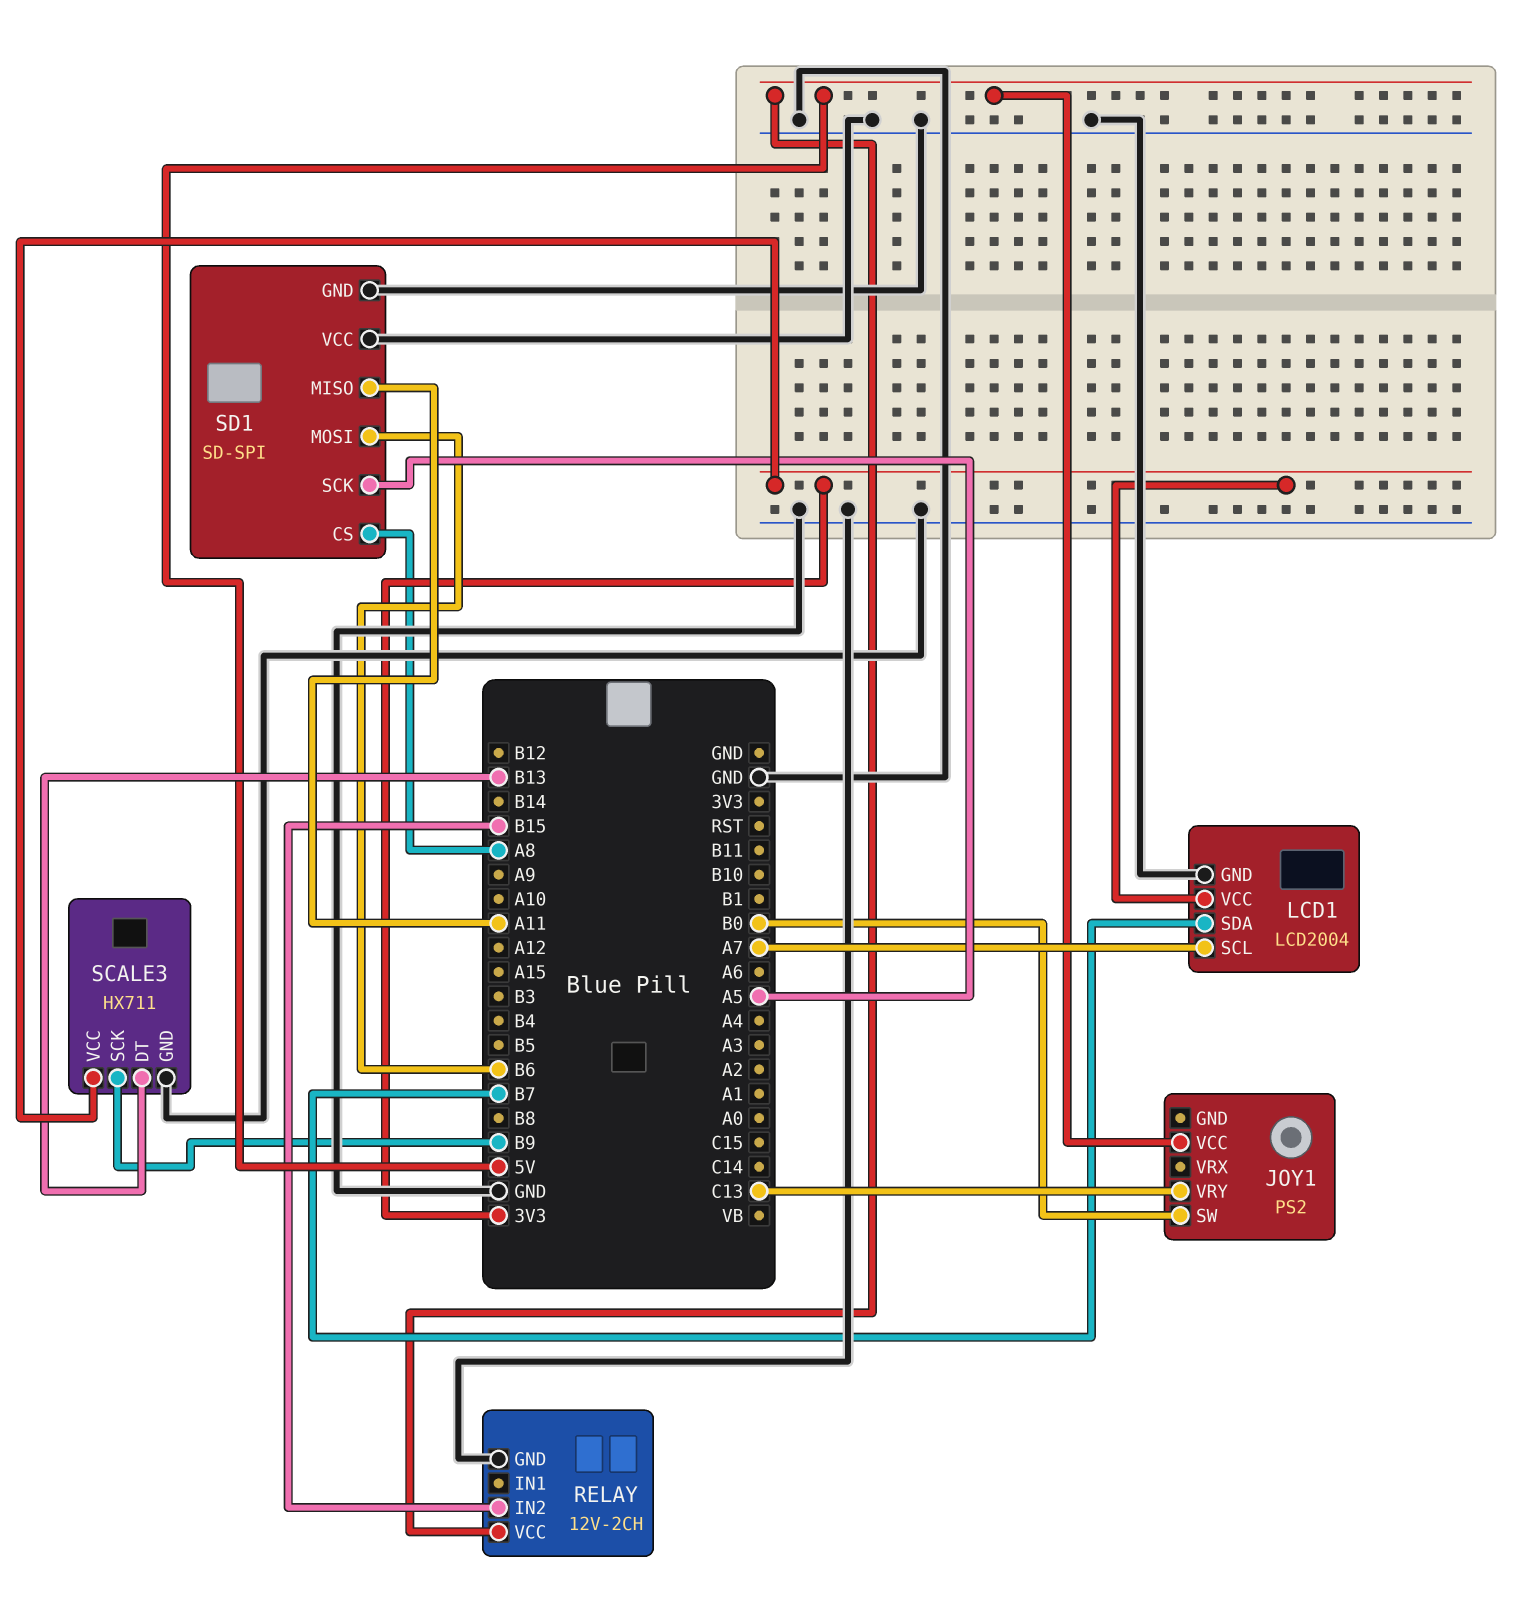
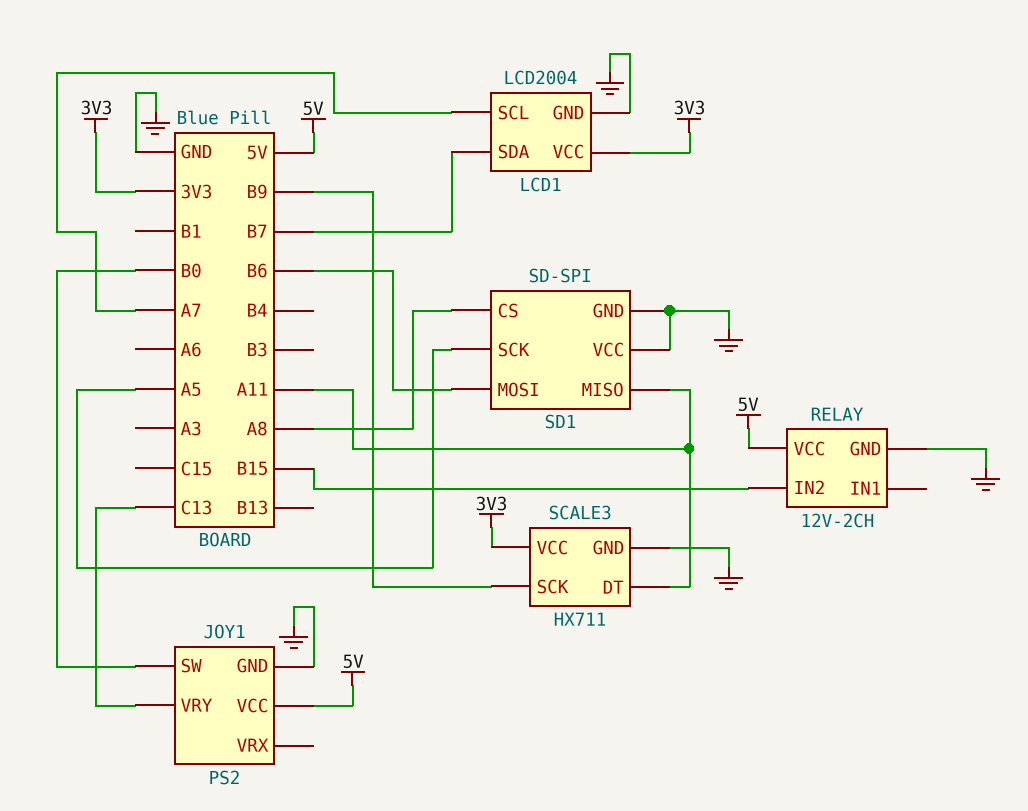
JOY1 pin GND: none -> GND
SCALE3 pin DT: B13 -> A11

